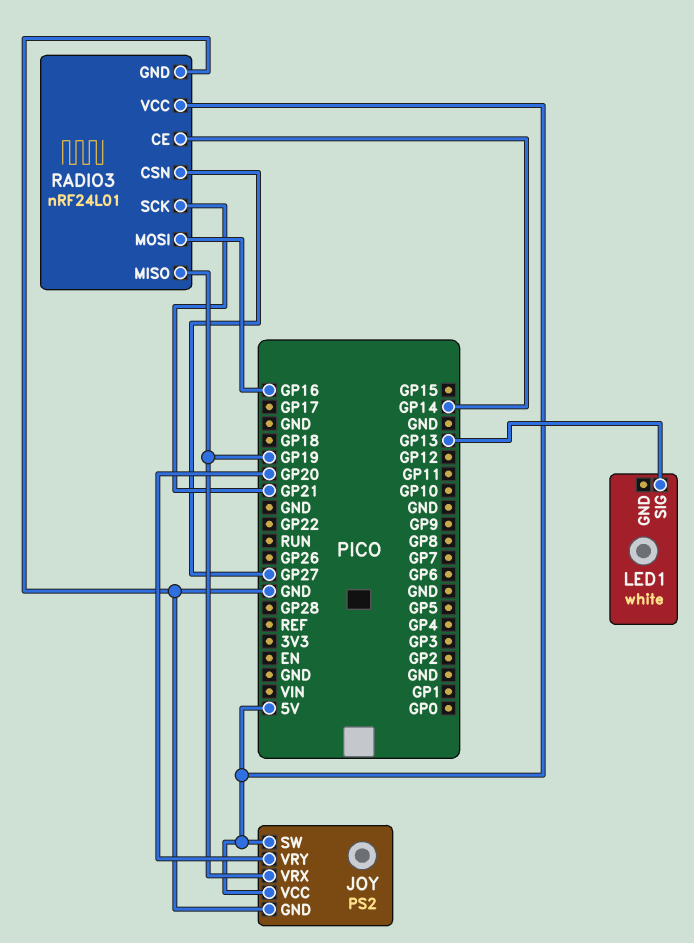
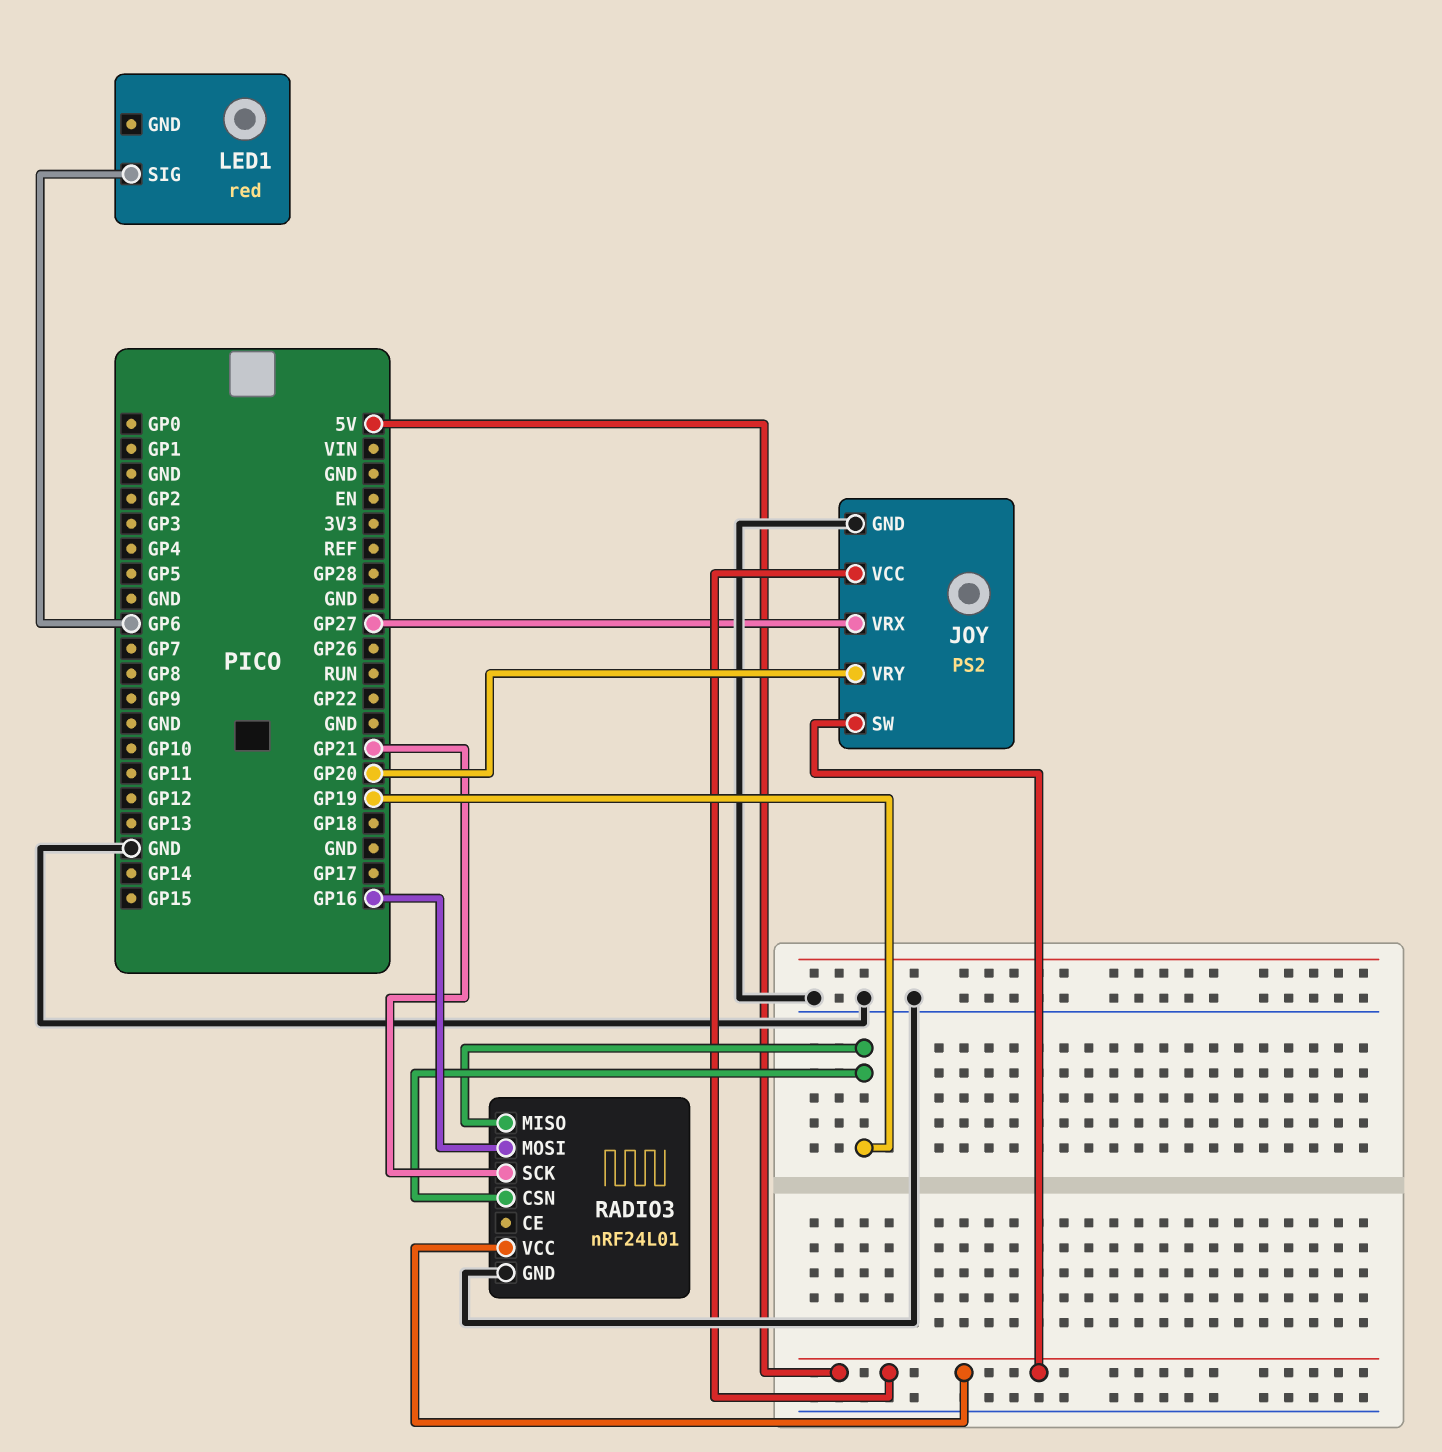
JOY pin VRX: GP19 -> GP27
LED1: white -> red
LED1 pin SIG: GP13 -> GP6
RADIO3 pin CE: GP14 -> none
RADIO3 pin CSN: GP27 -> GP19

